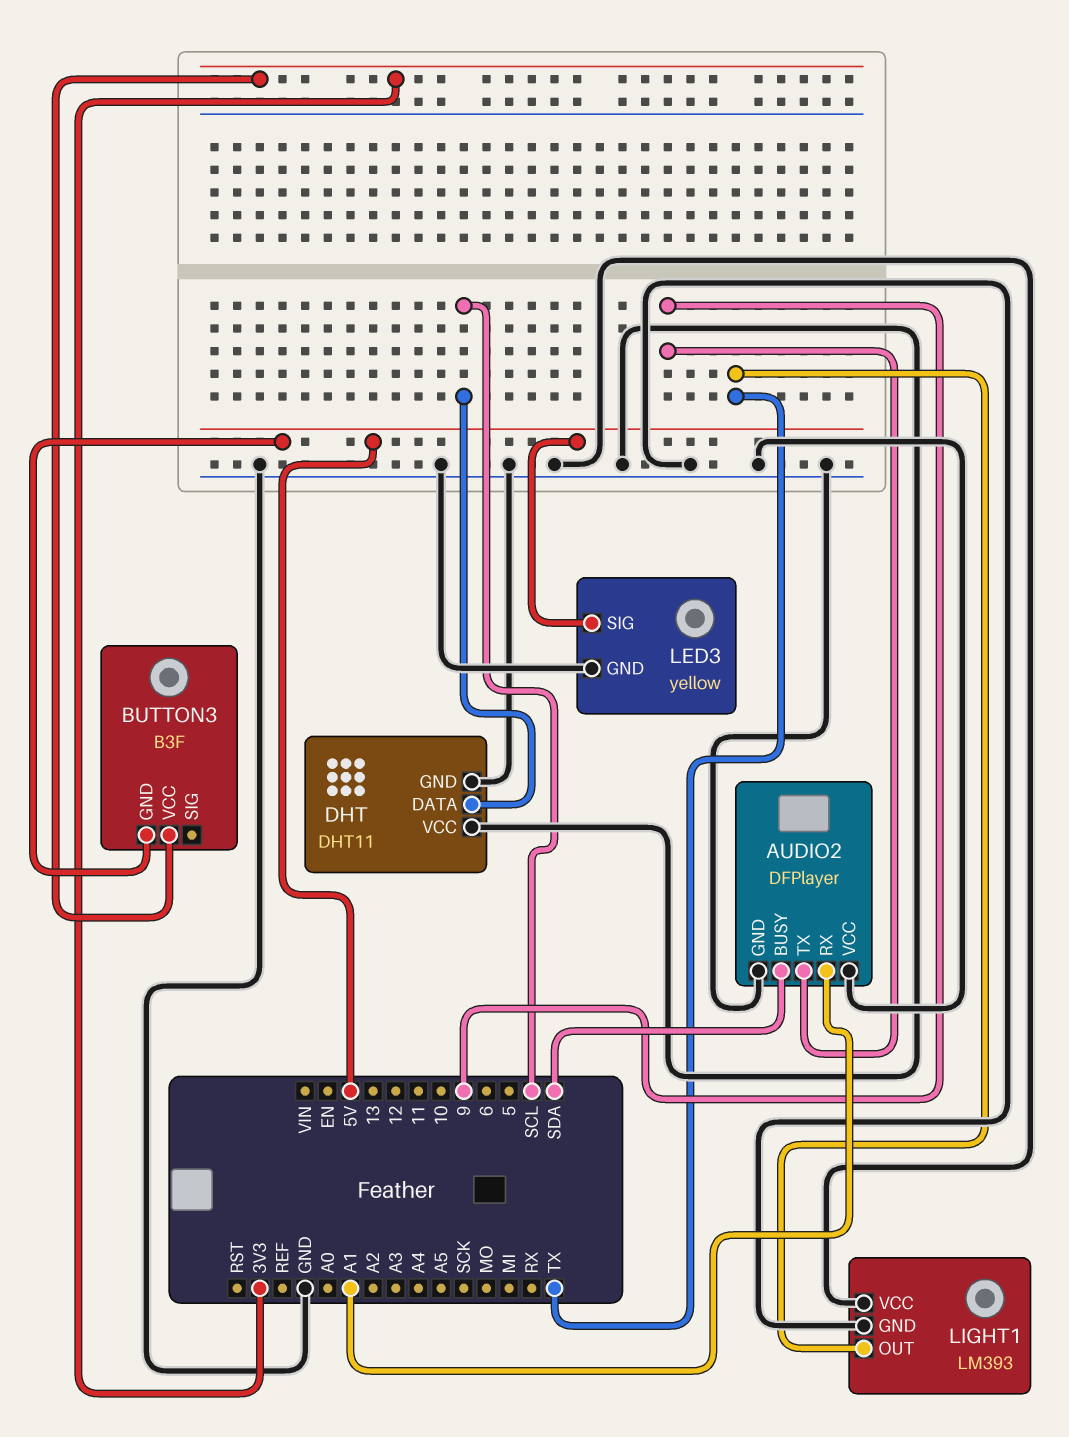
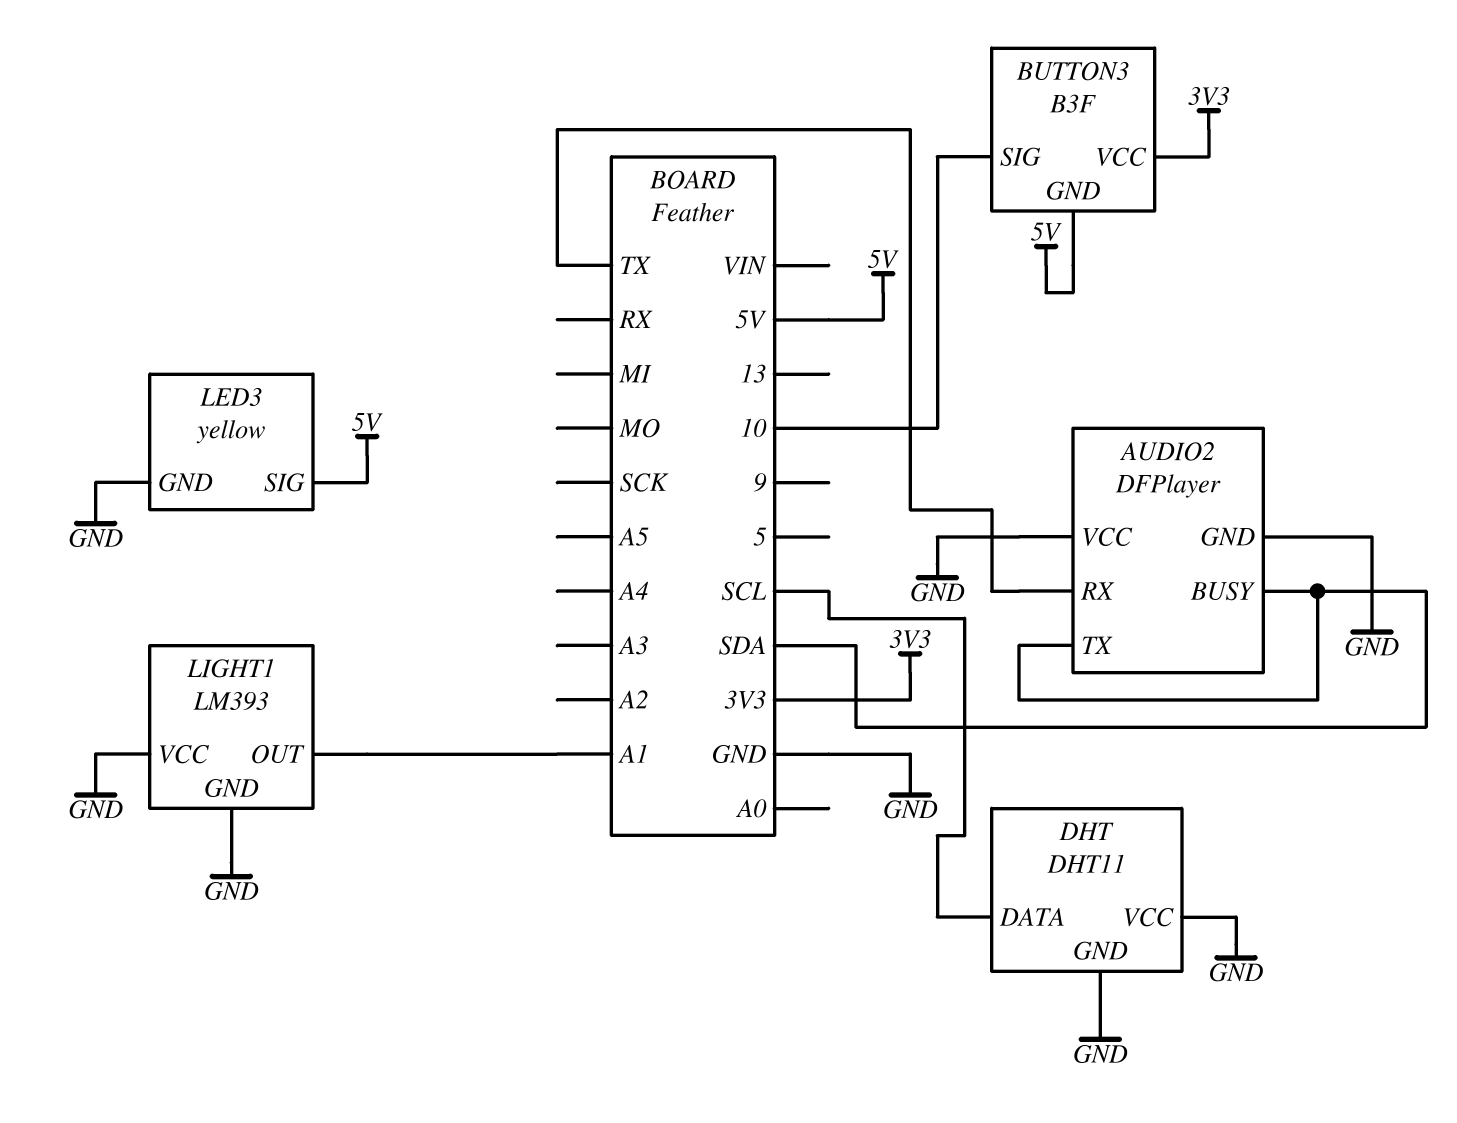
AUDIO2 pin RX: A1 -> TX
AUDIO2 pin TX: 9 -> SDA
BUTTON3 pin SIG: none -> 10
LIGHT1 pin OUT: TX -> A1

